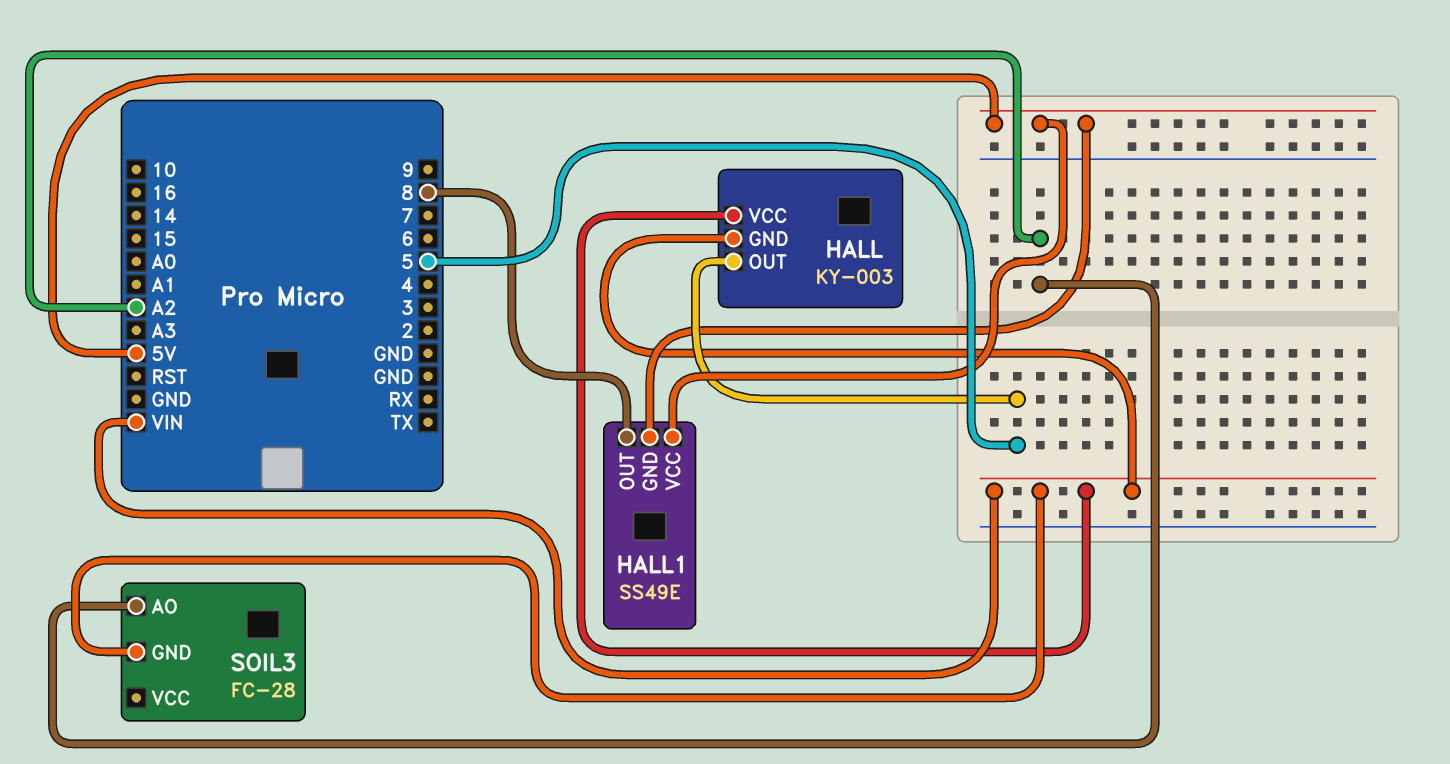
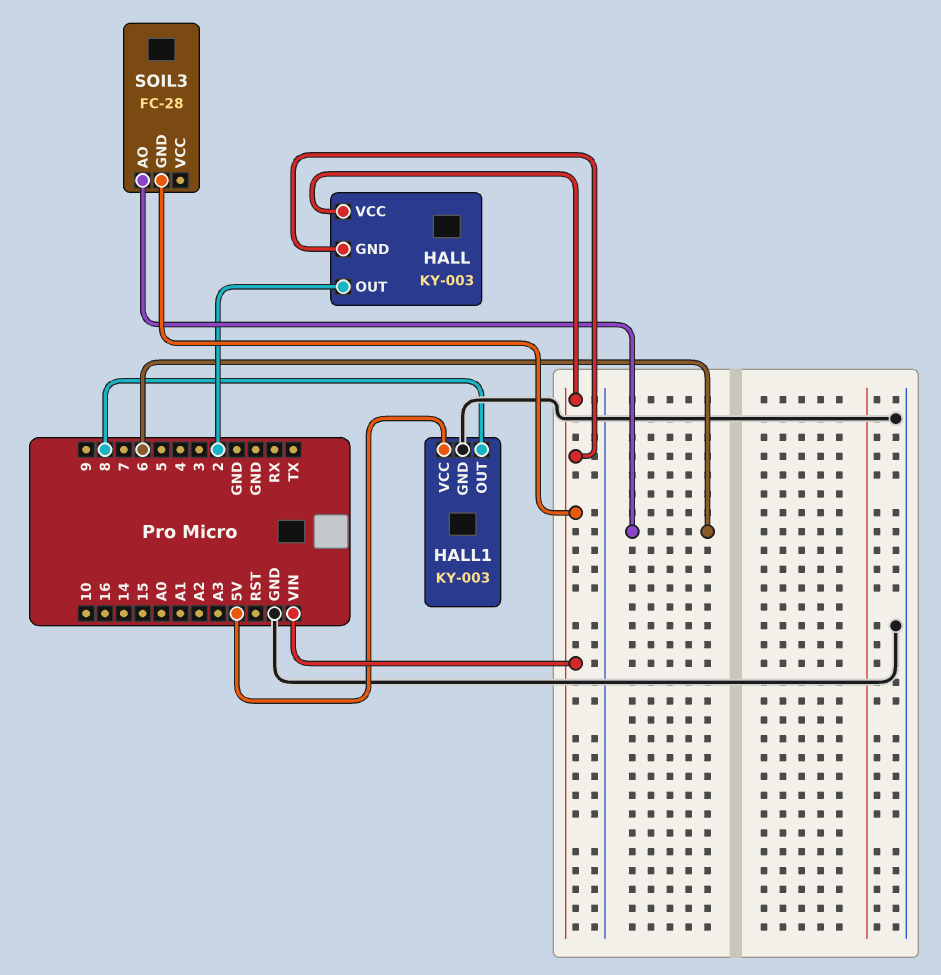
HALL pin OUT: 5 -> 2
HALL1: SS49E -> KY-003
HALL1 pin GND: 5V -> GND
SOIL3 pin AO: A2 -> 6

